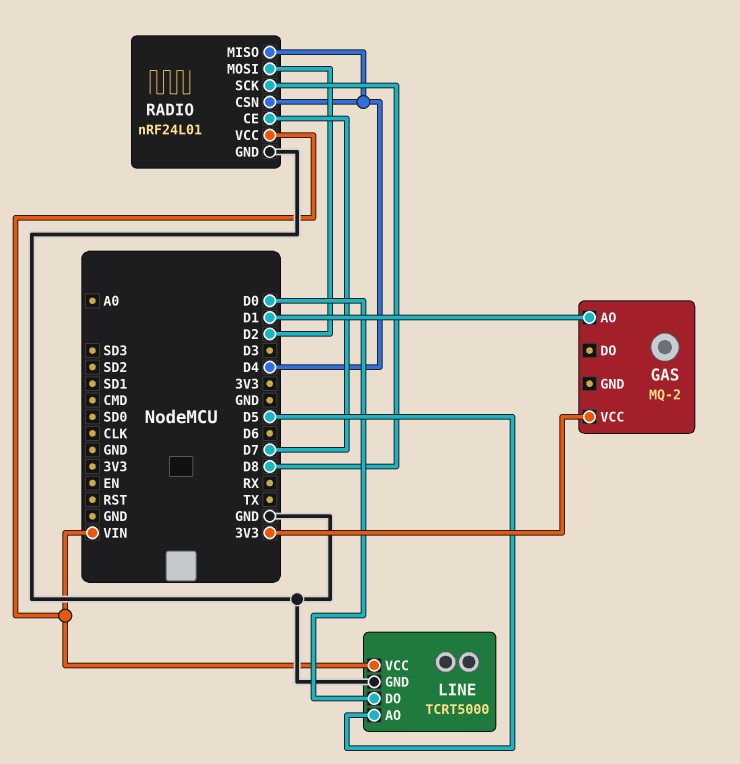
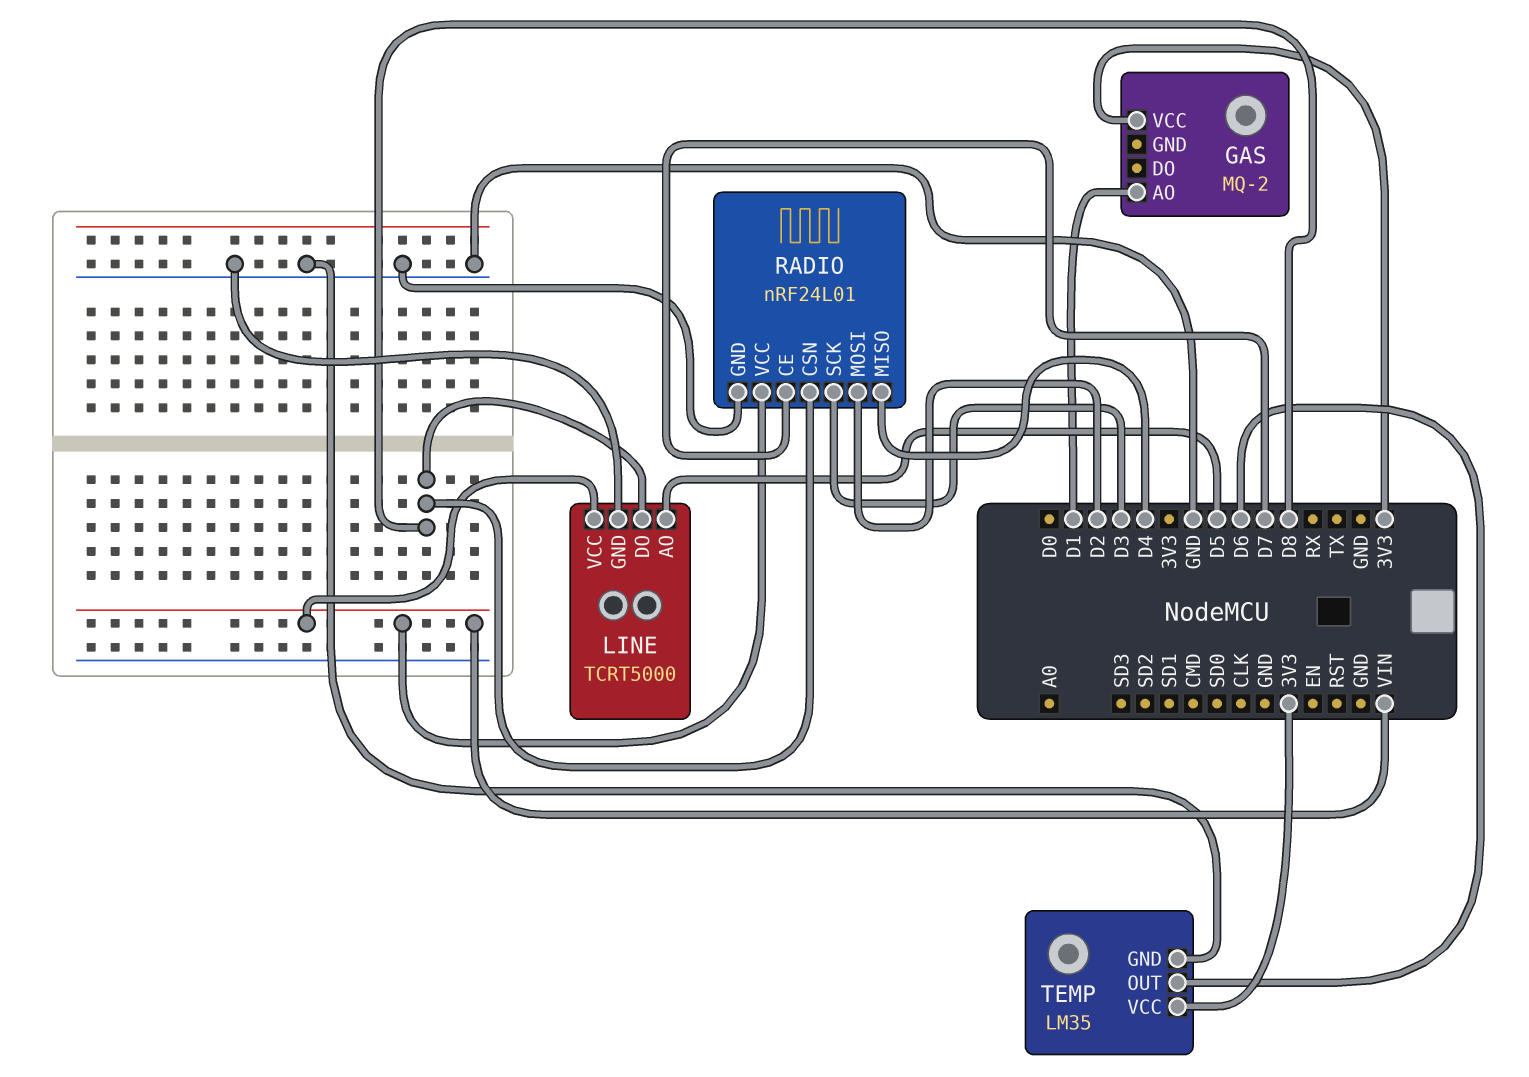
LINE pin DO: D0 -> D8
RADIO pin CSN: D4 -> D8
RADIO pin SCK: D8 -> D3
TEMP: none -> LM35
TEMP pin GND: none -> GND
TEMP pin OUT: none -> D6
TEMP pin VCC: none -> 3V3

